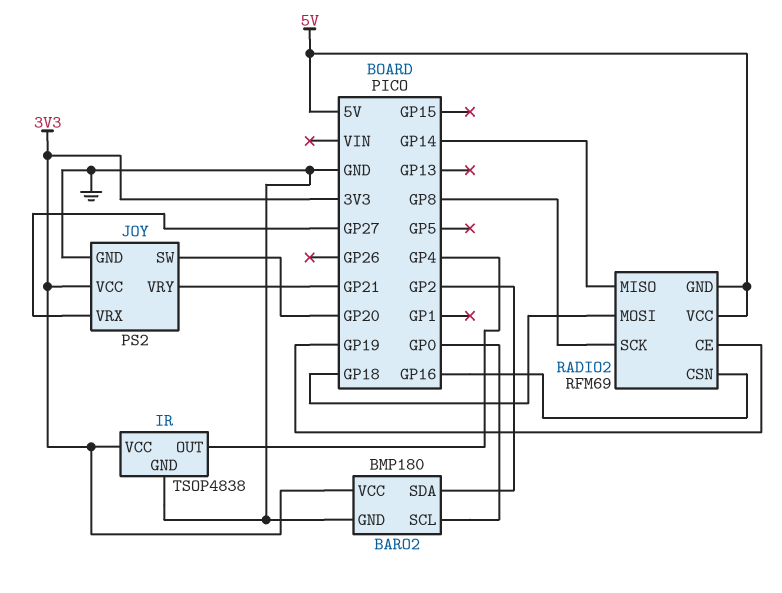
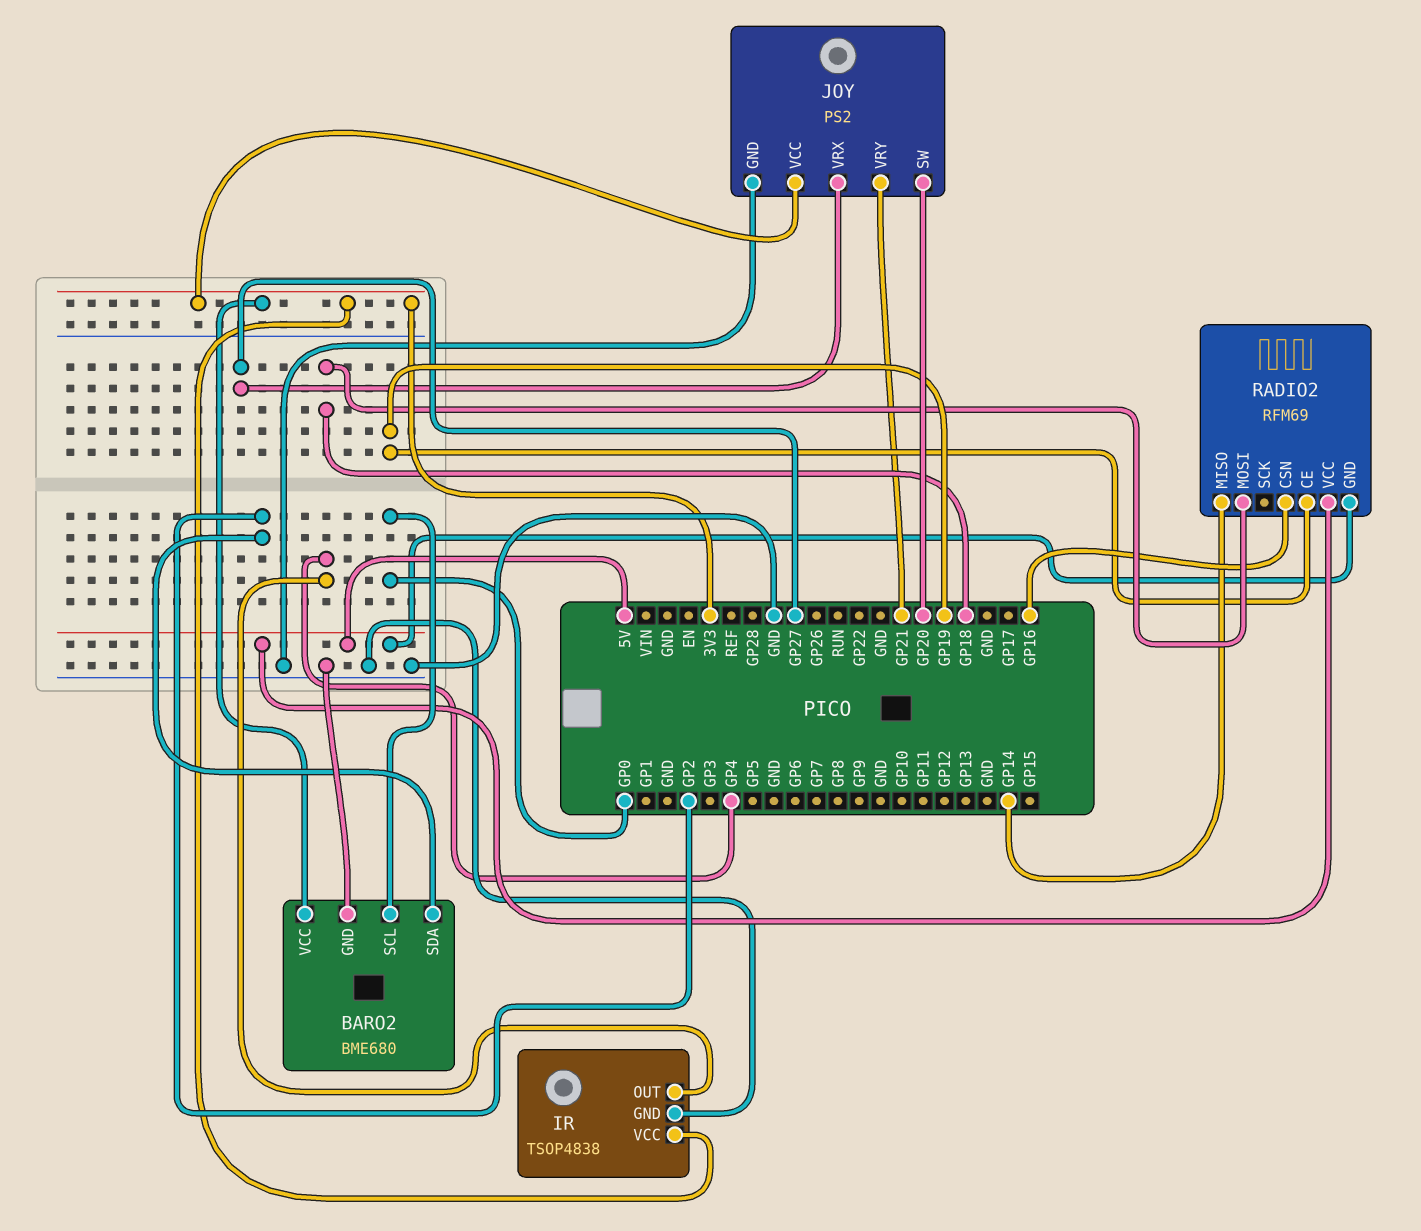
BARO2: BMP180 -> BME680
RADIO2 pin SCK: GP8 -> none

